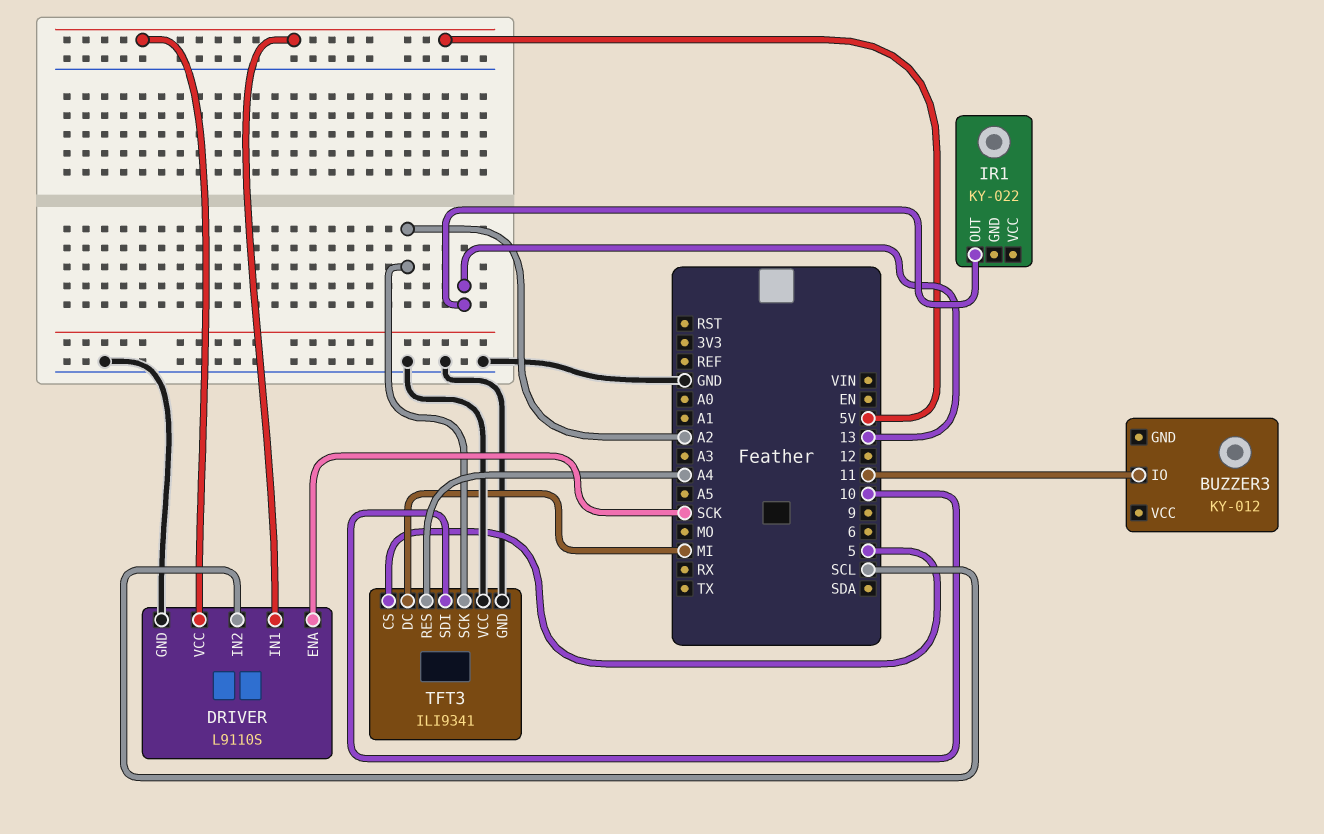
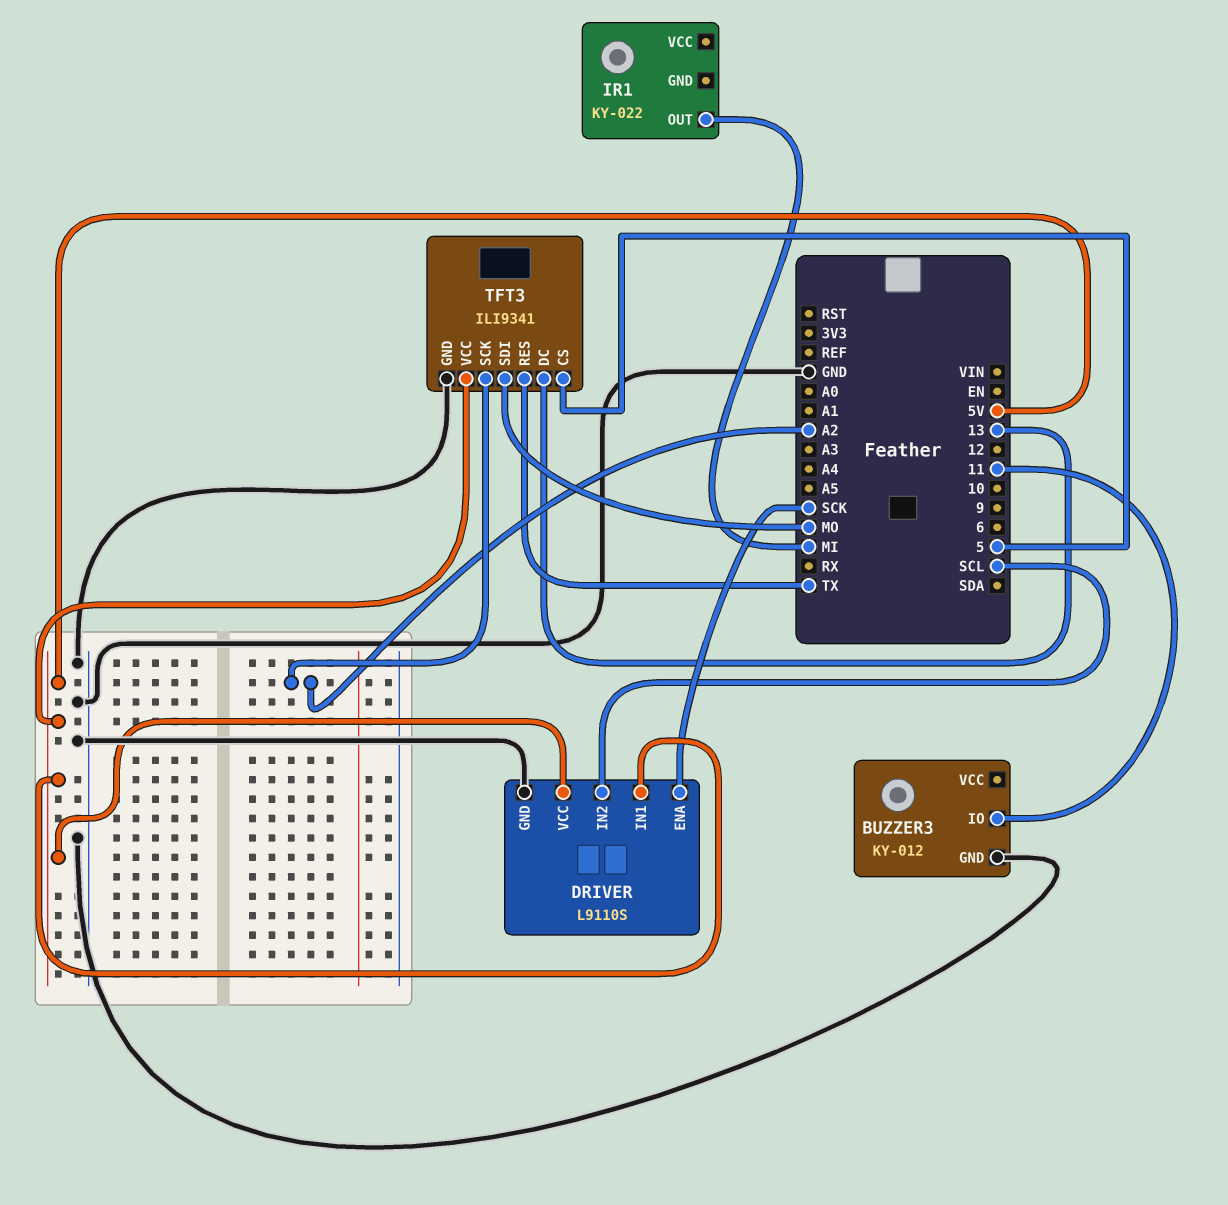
BUZZER3 pin GND: none -> GND
IR1 pin OUT: 13 -> MI
TFT3 pin DC: MI -> 13
TFT3 pin RES: A4 -> TX
TFT3 pin SDI: 10 -> MO
TFT3 pin VCC: GND -> 5V

